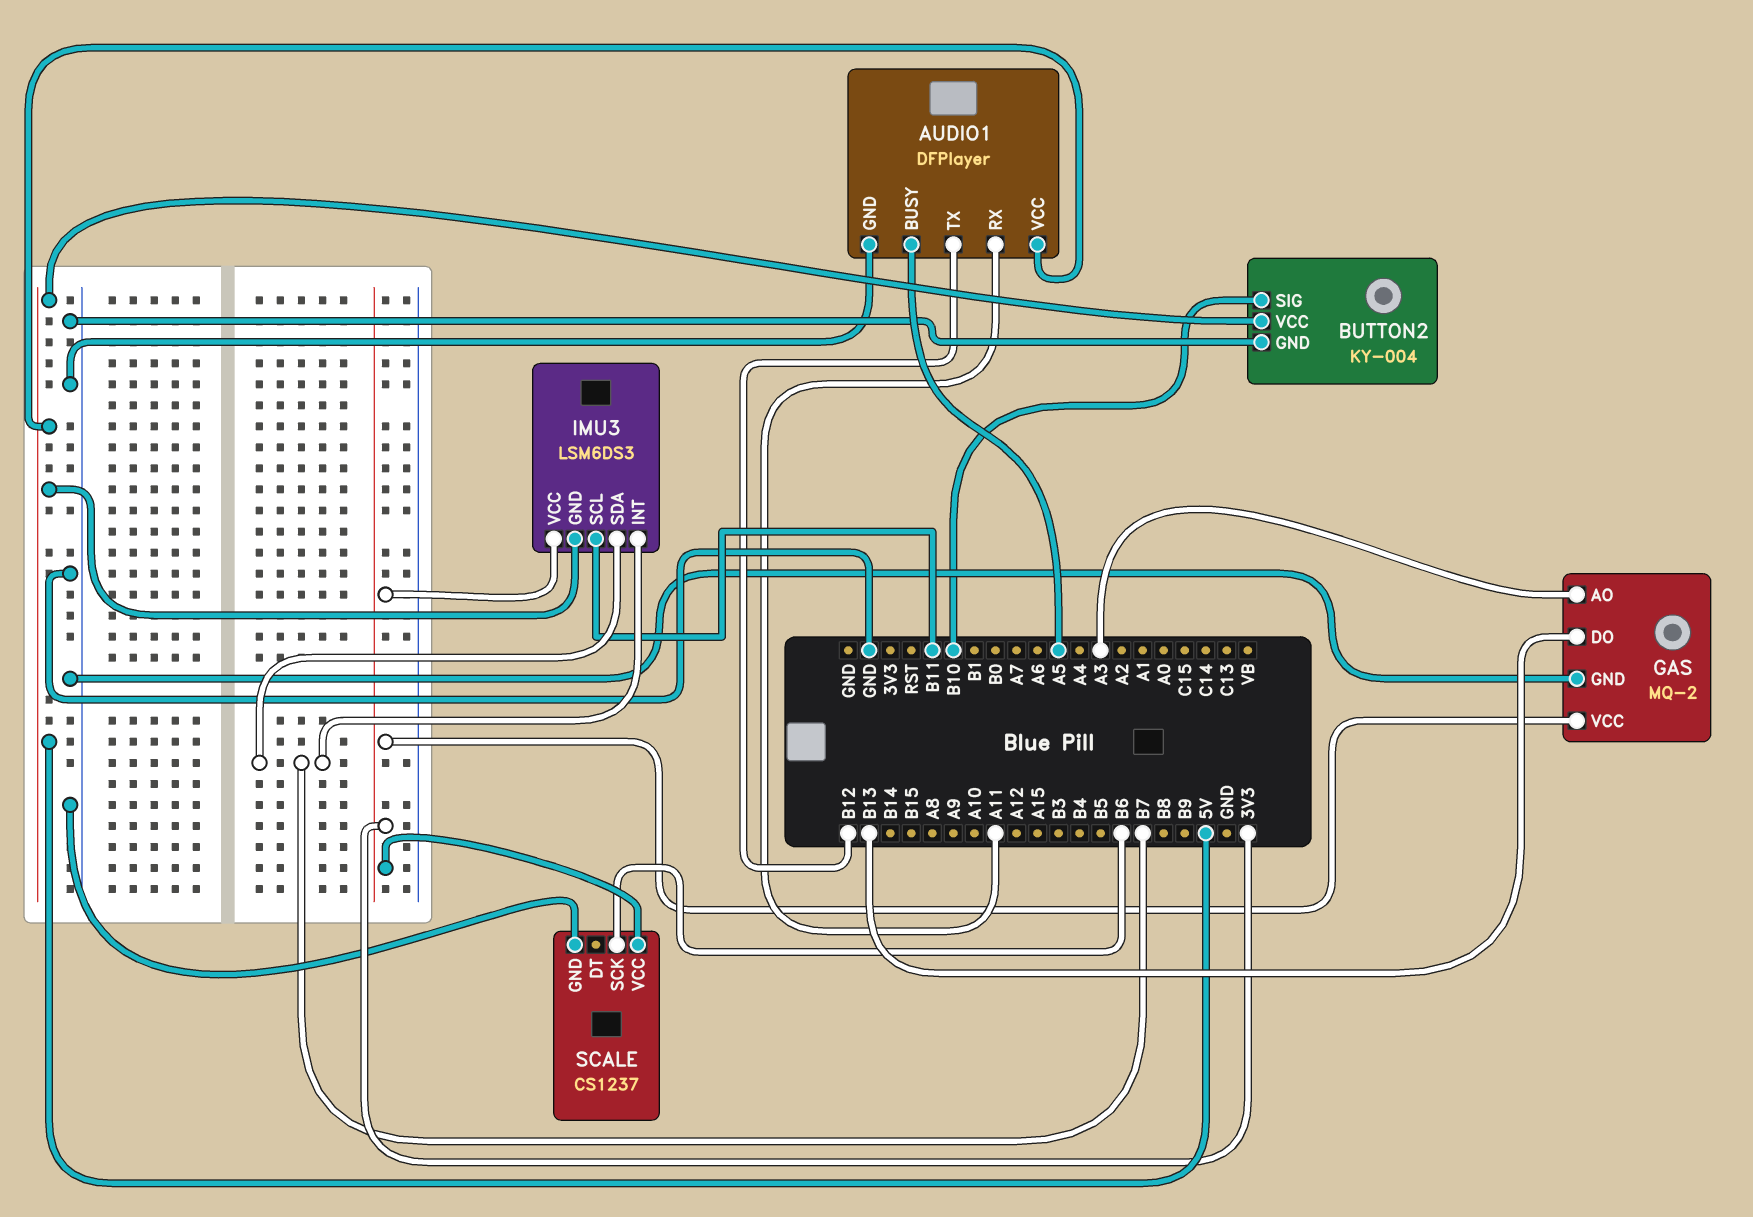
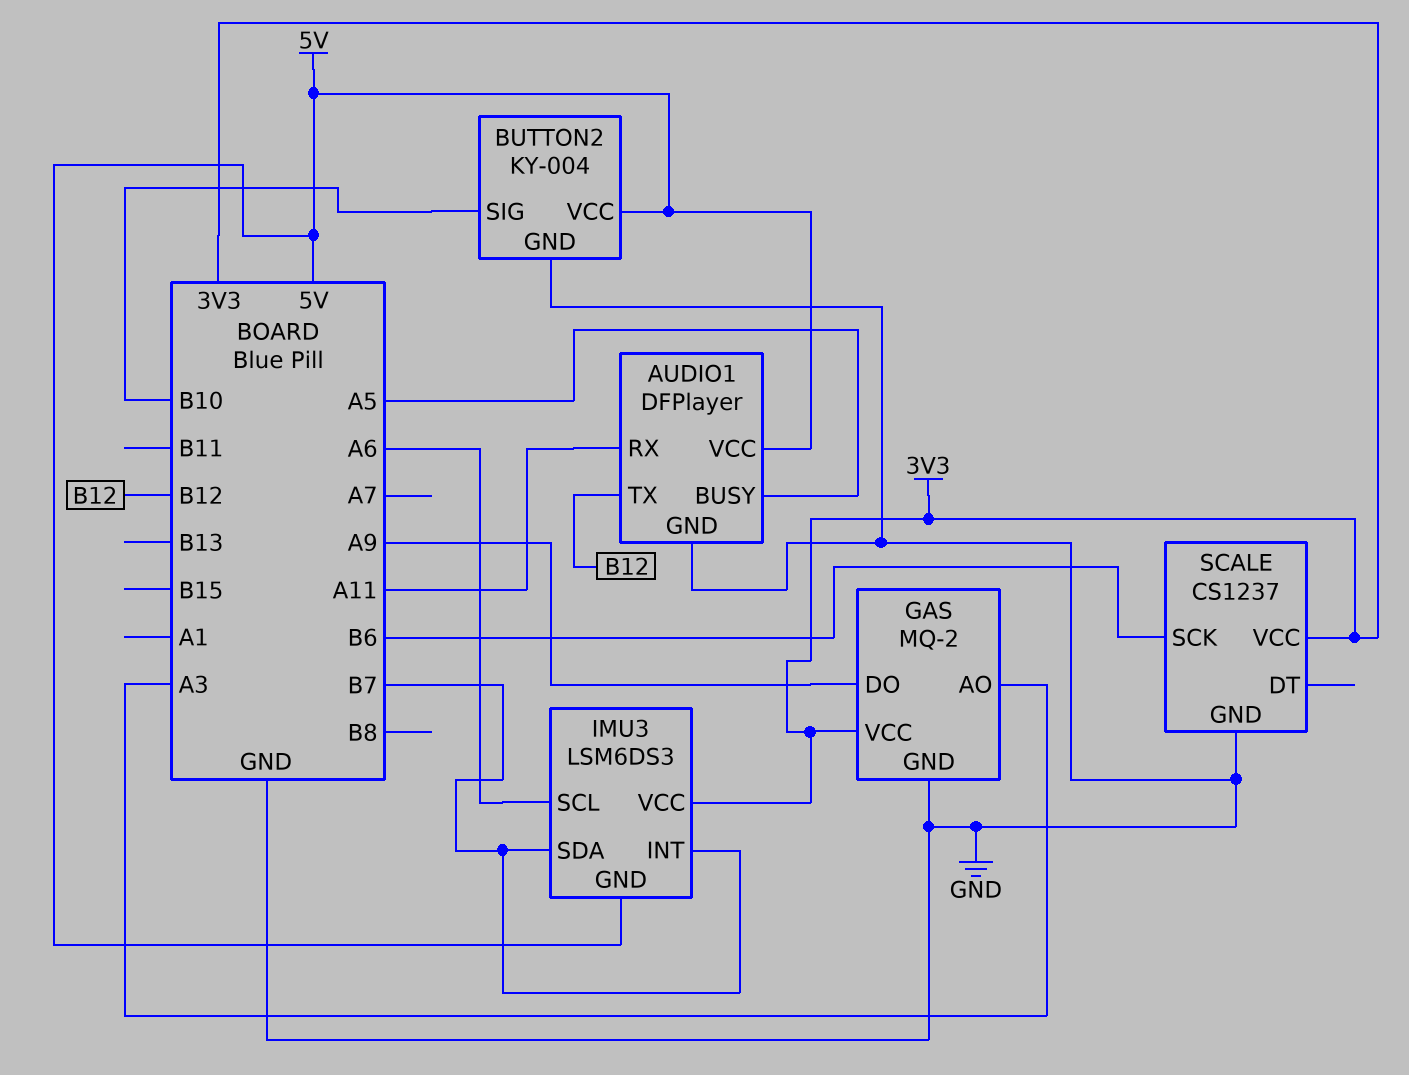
GAS pin DO: B13 -> A9
IMU3 pin SCL: B11 -> A6

